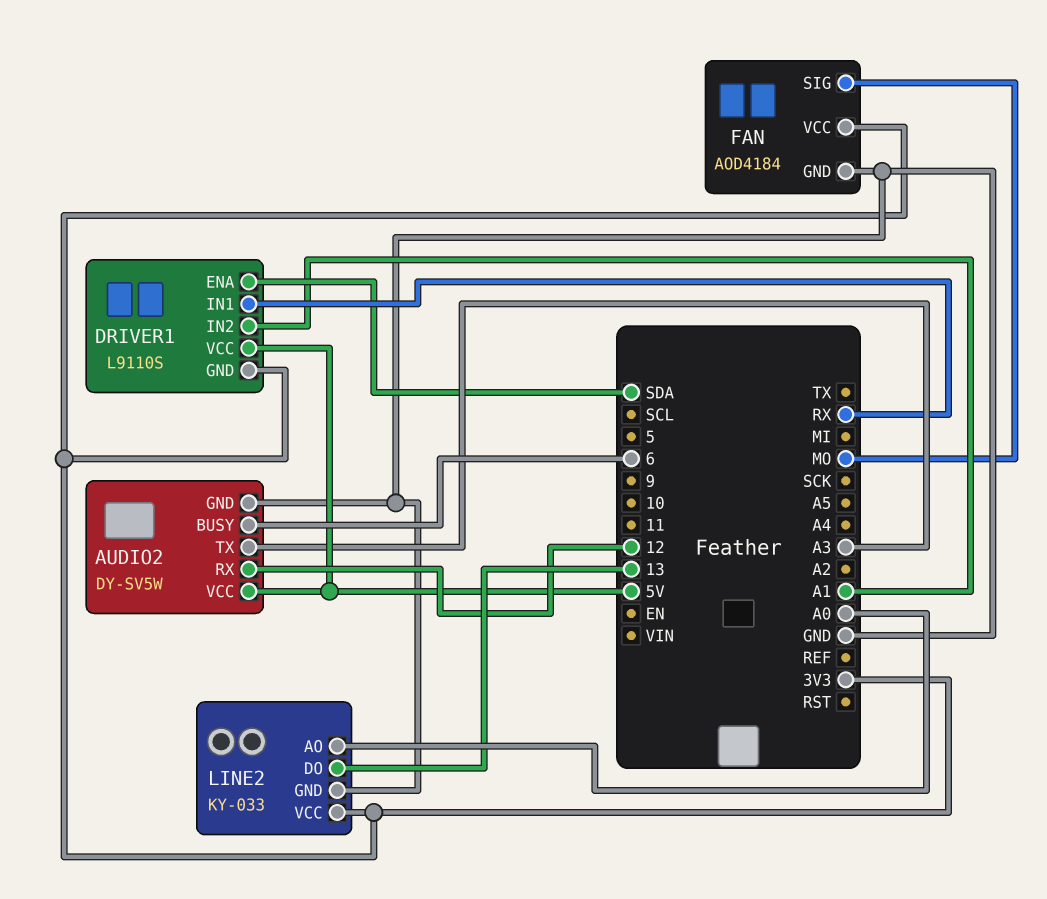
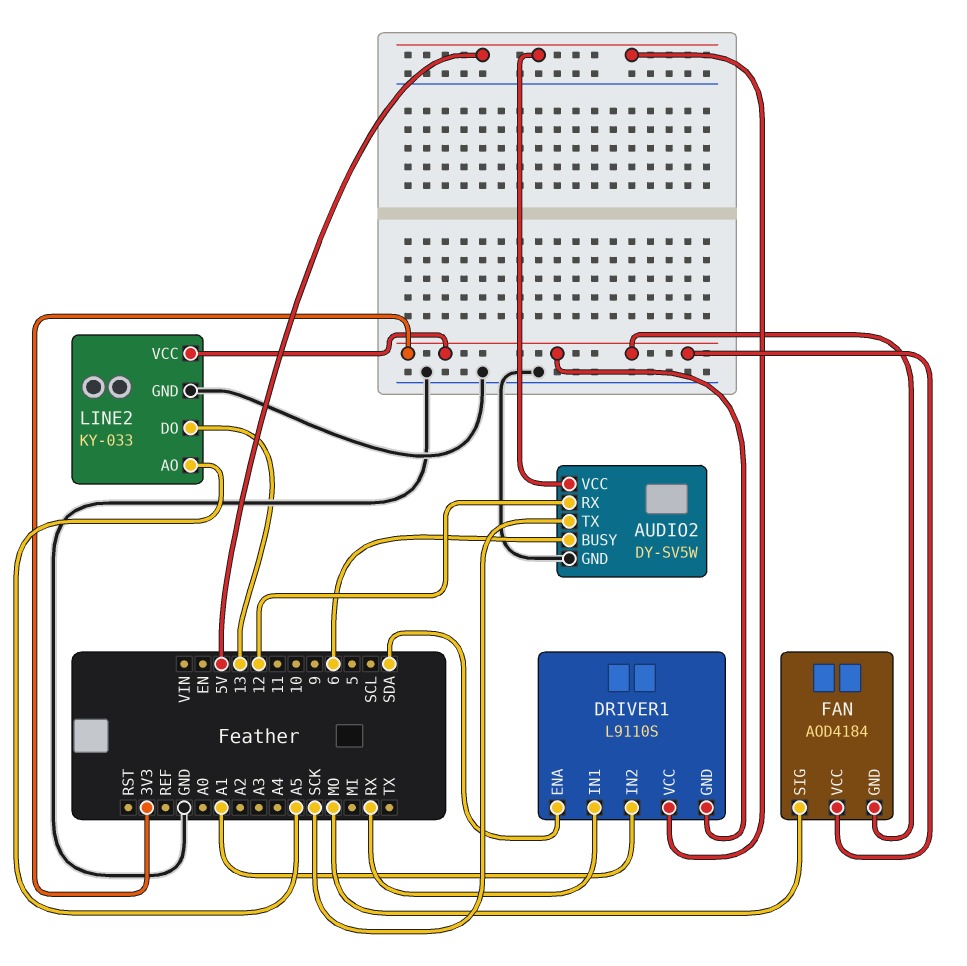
AUDIO2 pin TX: A3 -> SCK
FAN pin GND: GND -> 3V3
LINE2 pin AO: A0 -> A5

